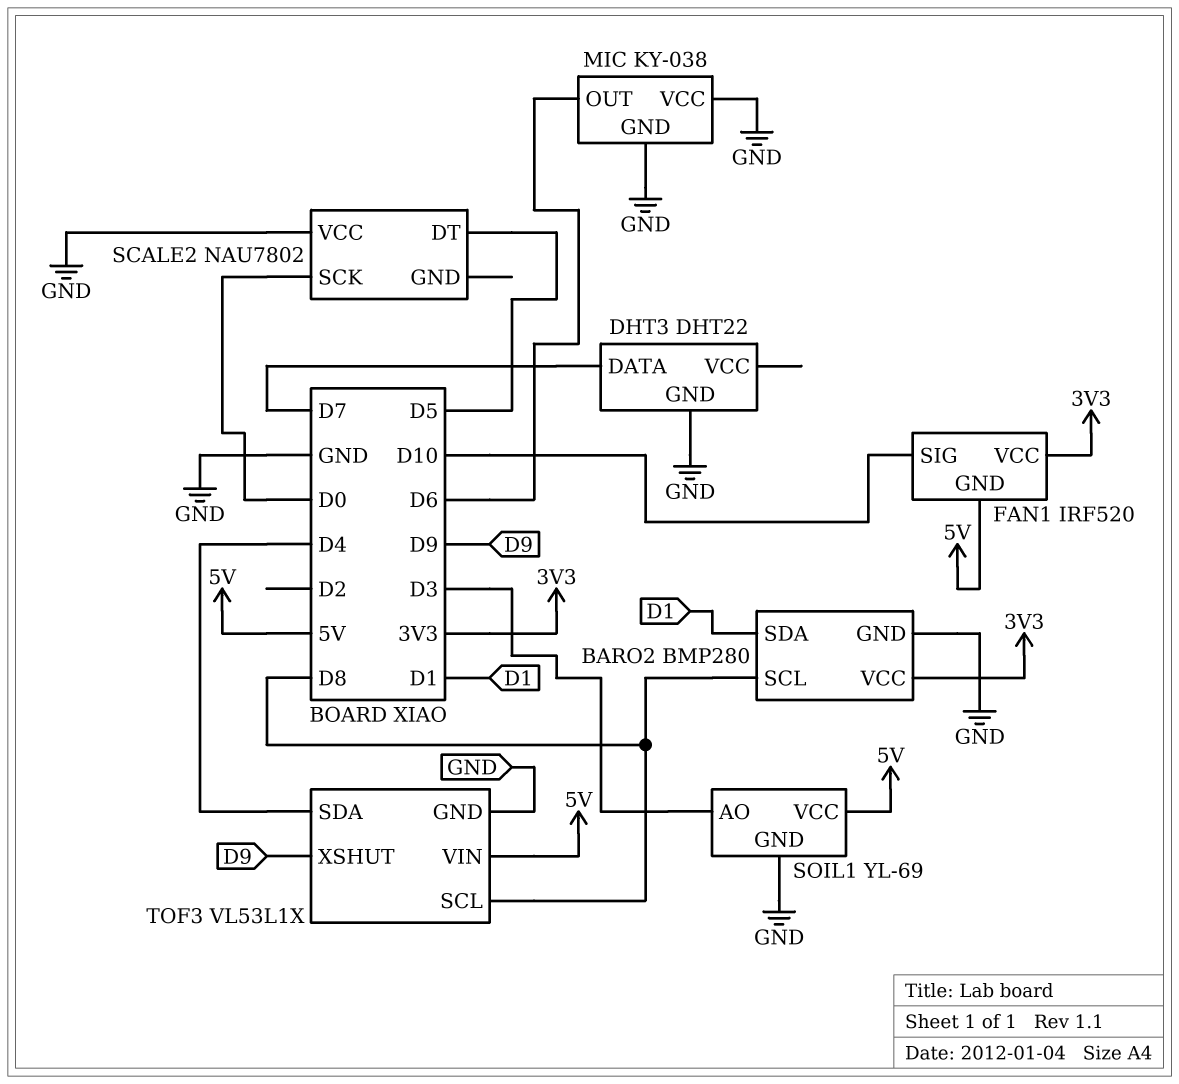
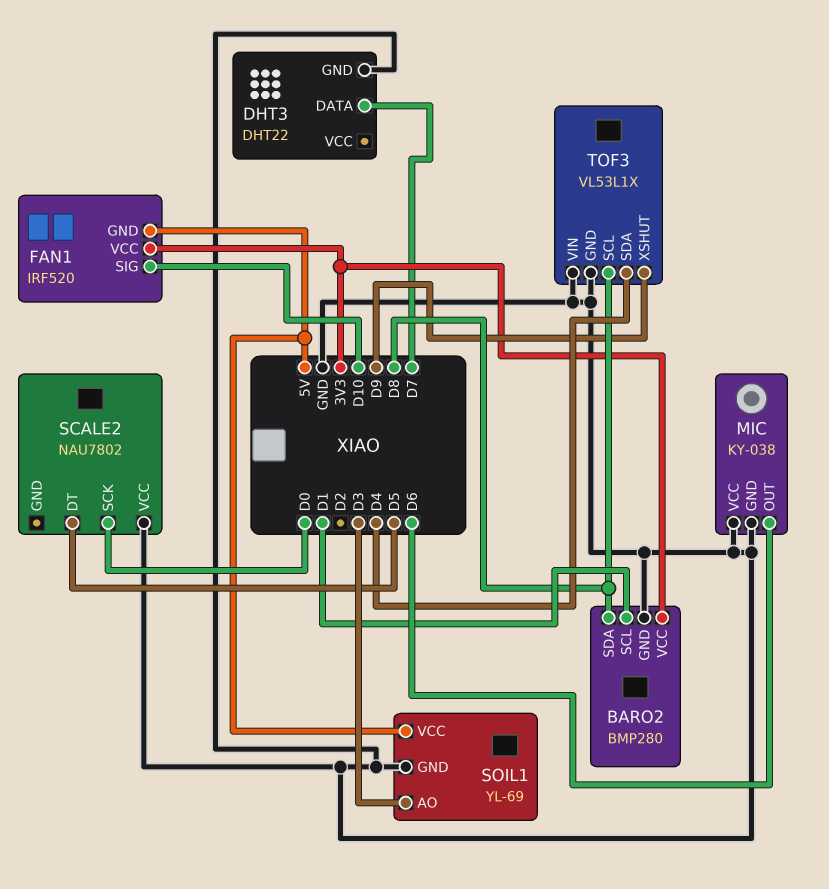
BARO2 pin SCL: D8 -> D1
BARO2 pin SDA: D1 -> D8
TOF3 pin VIN: 5V -> GND

